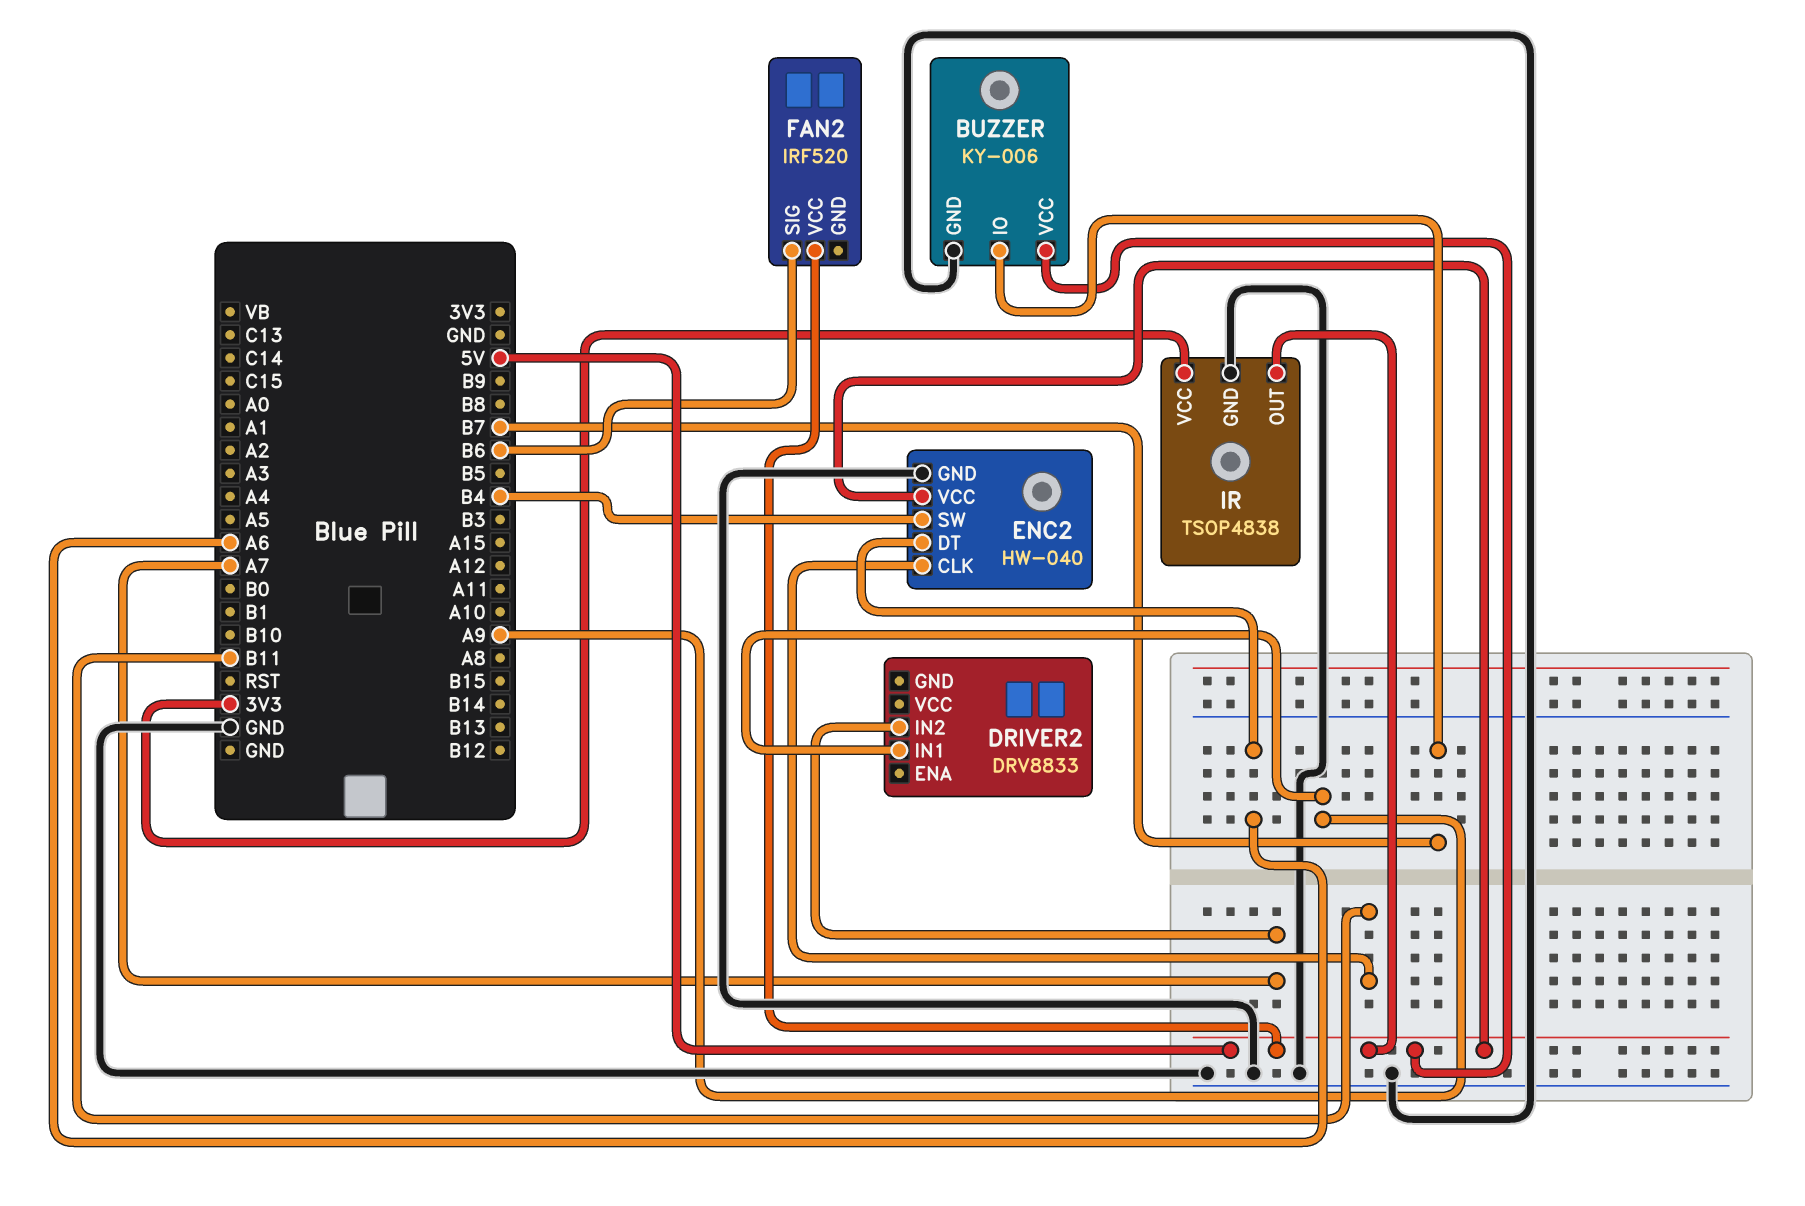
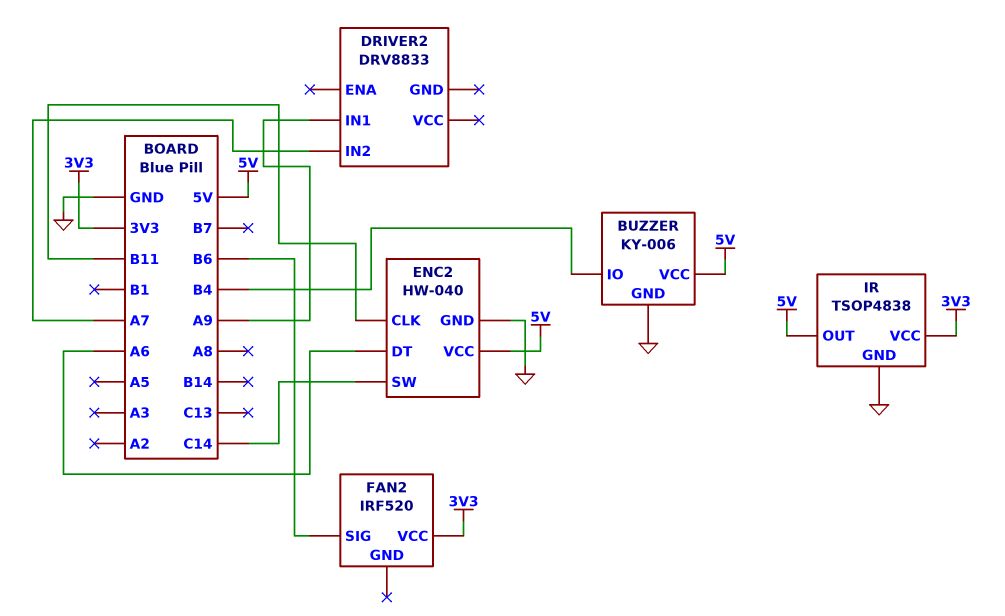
BUZZER pin IO: B7 -> B4
ENC2 pin SW: B4 -> C14
FAN2 pin VCC: 5V -> 3V3

